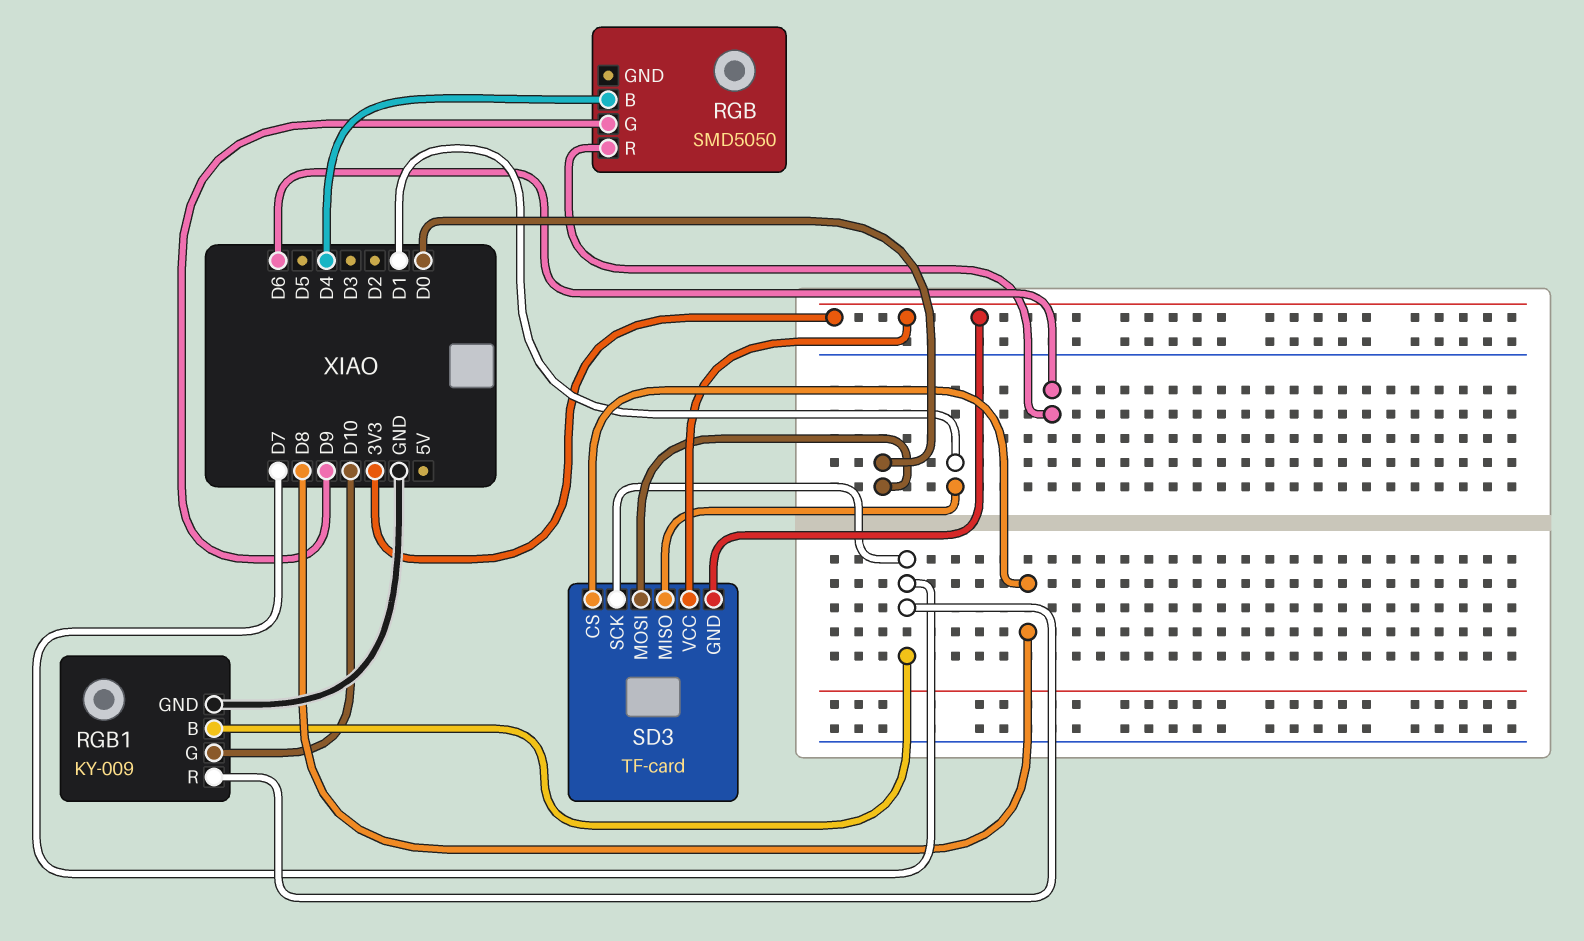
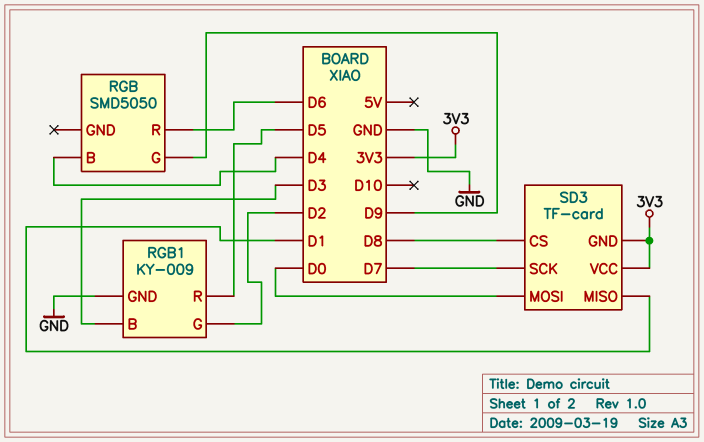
RGB1 pin B: D7 -> D3
RGB1 pin G: D10 -> D2
RGB1 pin R: D7 -> D5

